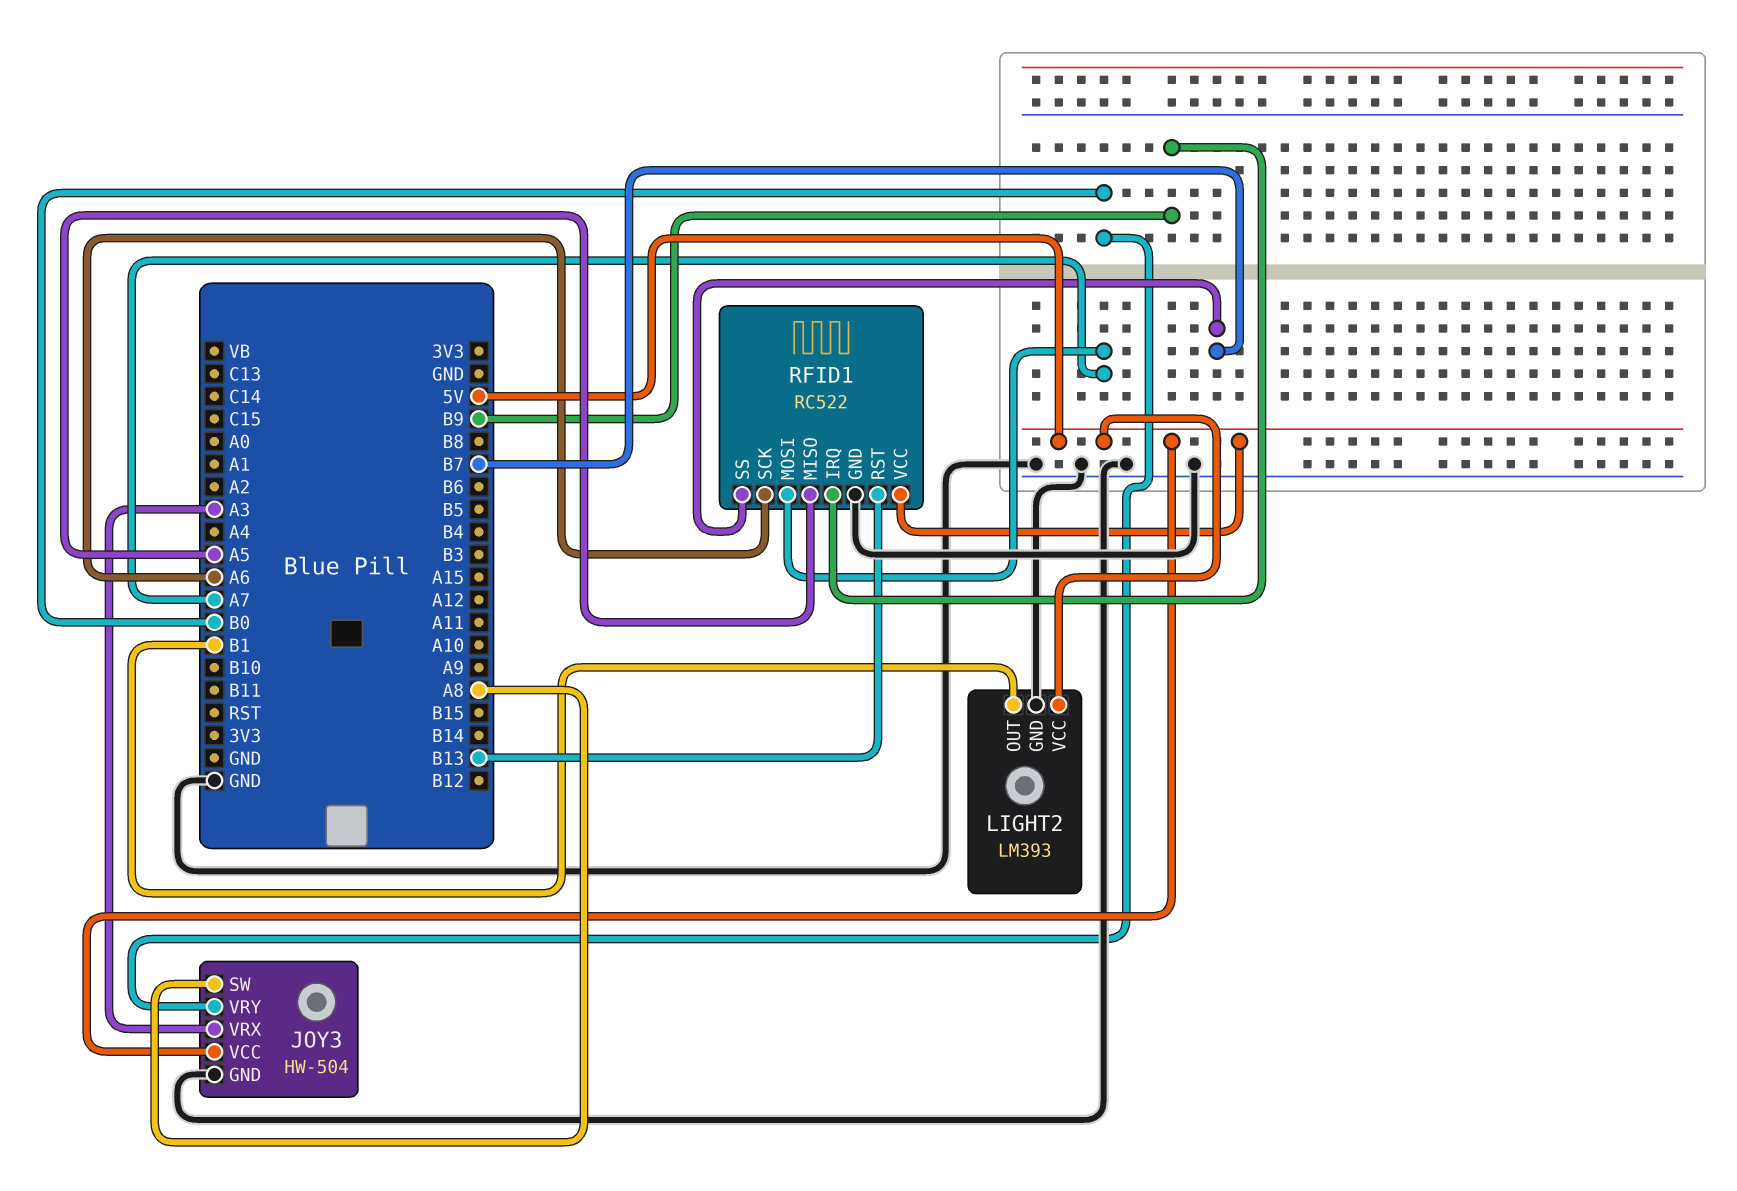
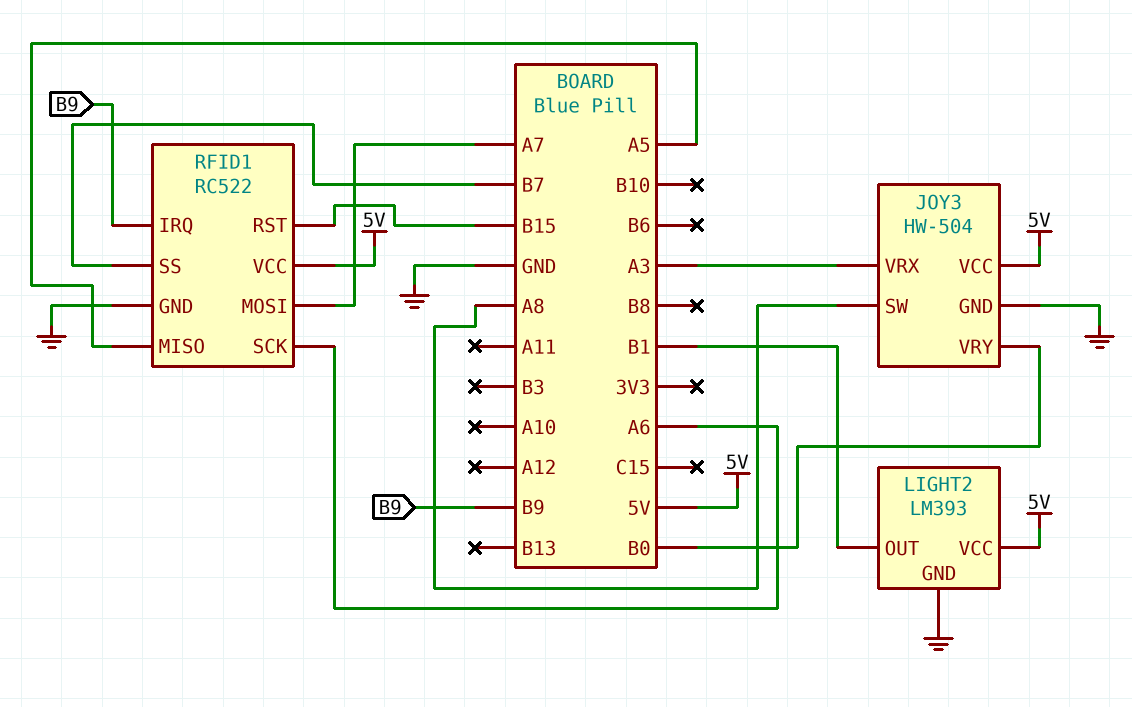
RFID1 pin RST: B13 -> B15

